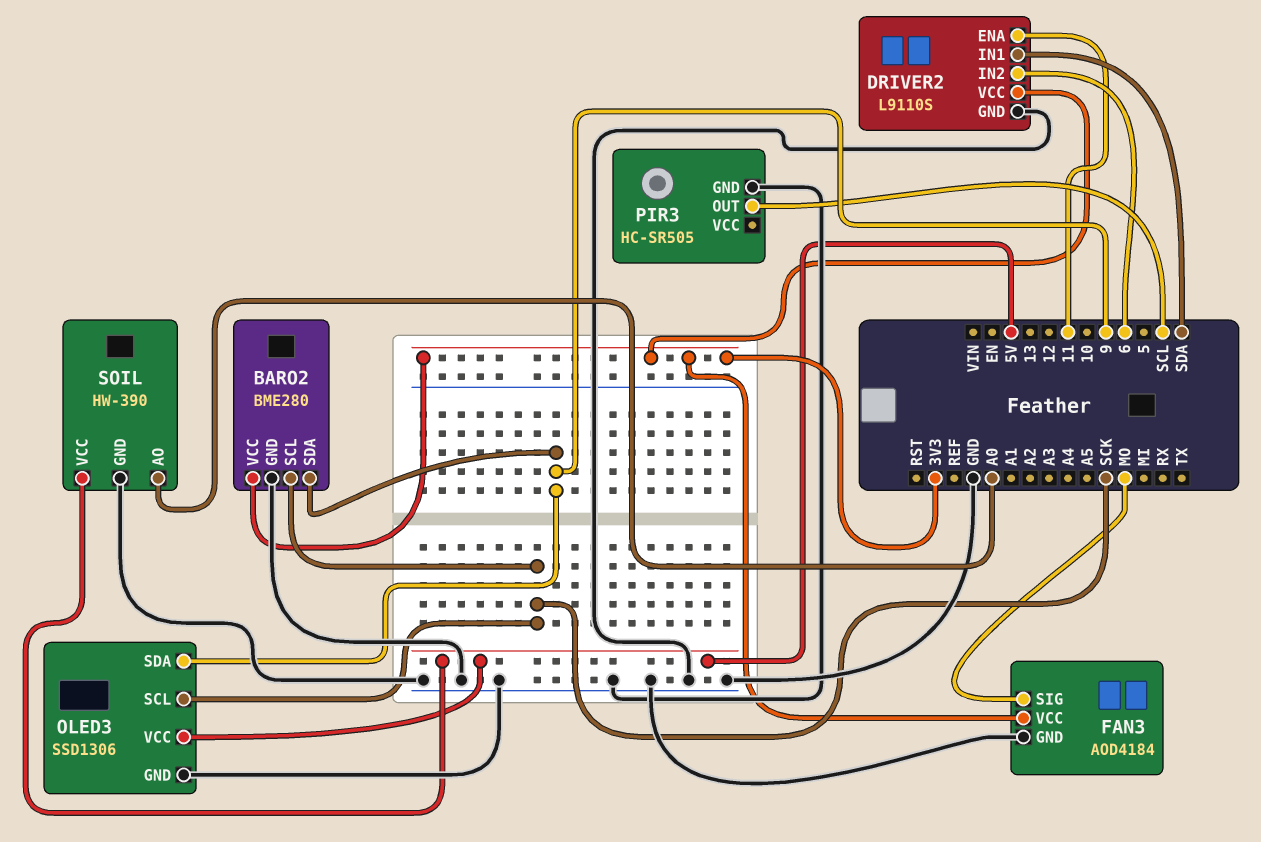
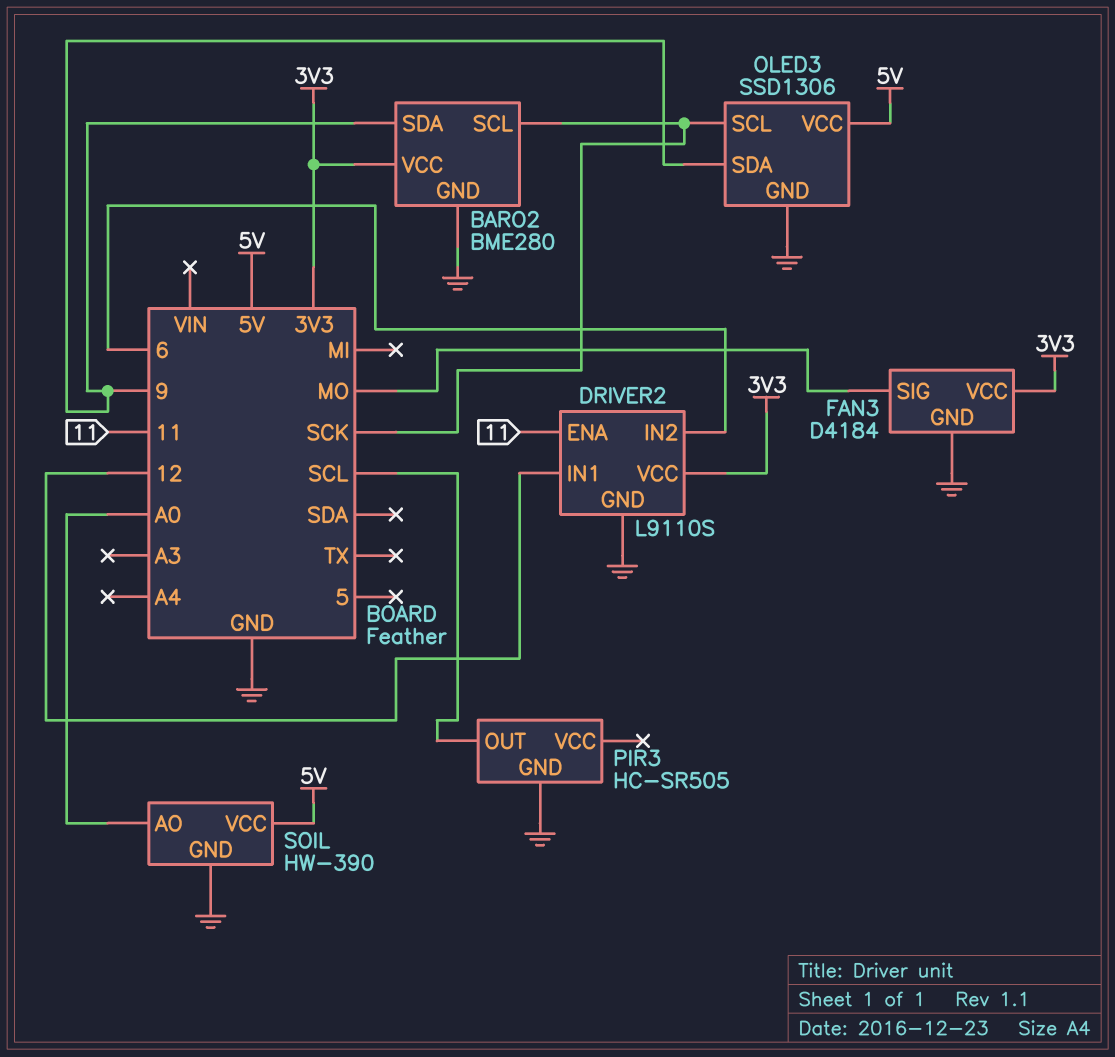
DRIVER2 pin IN1: SDA -> 12
FAN3: AOD4184 -> D4184

